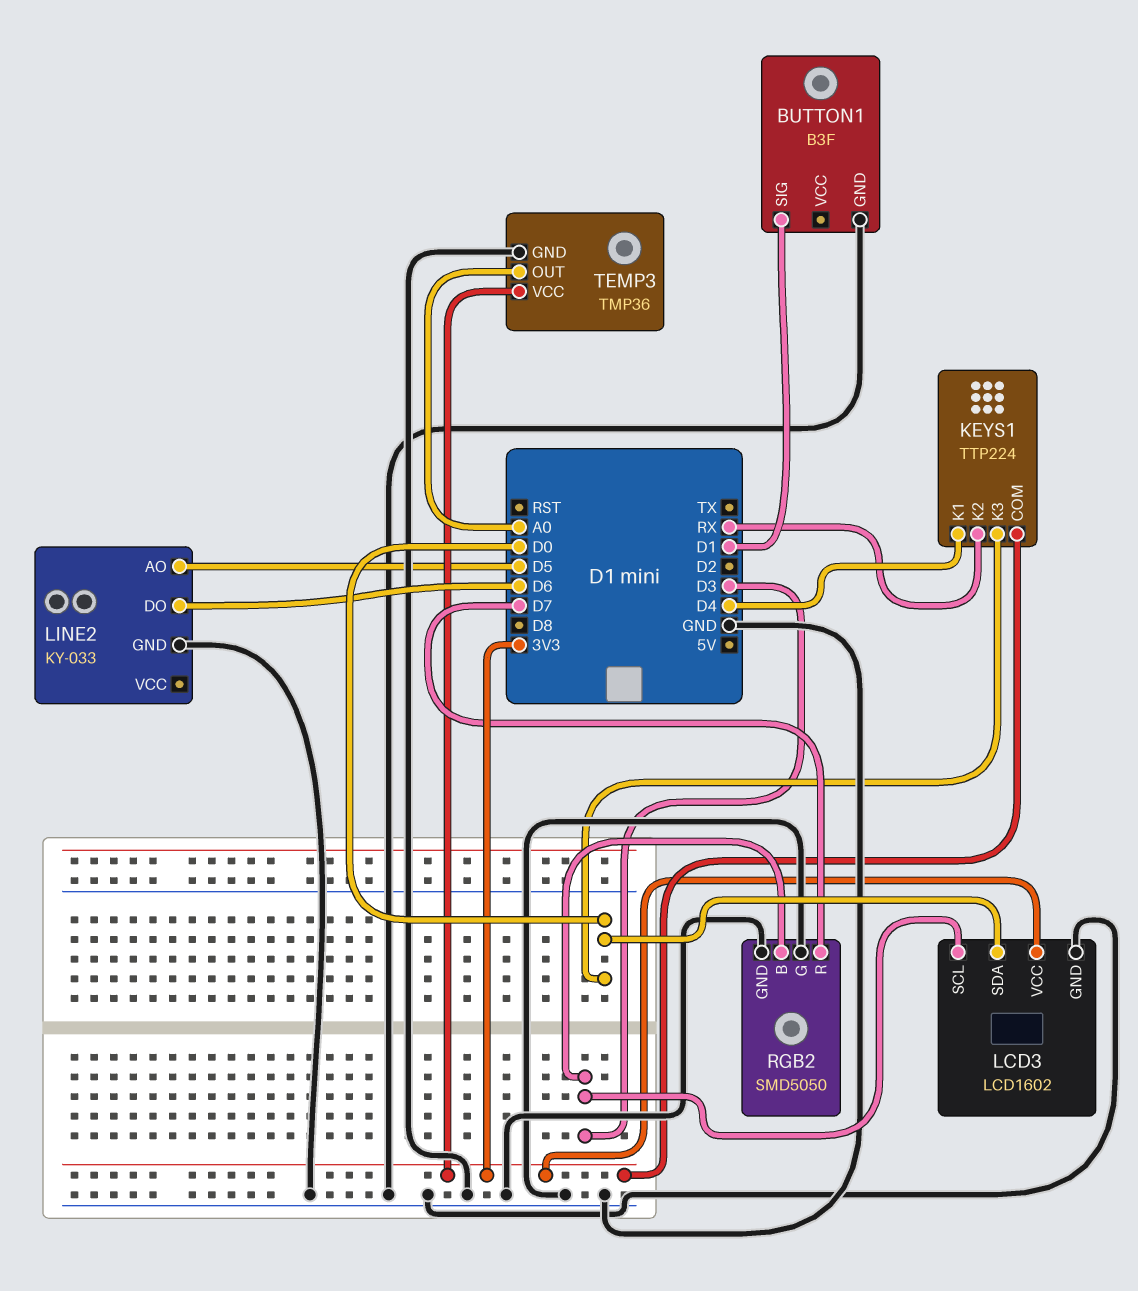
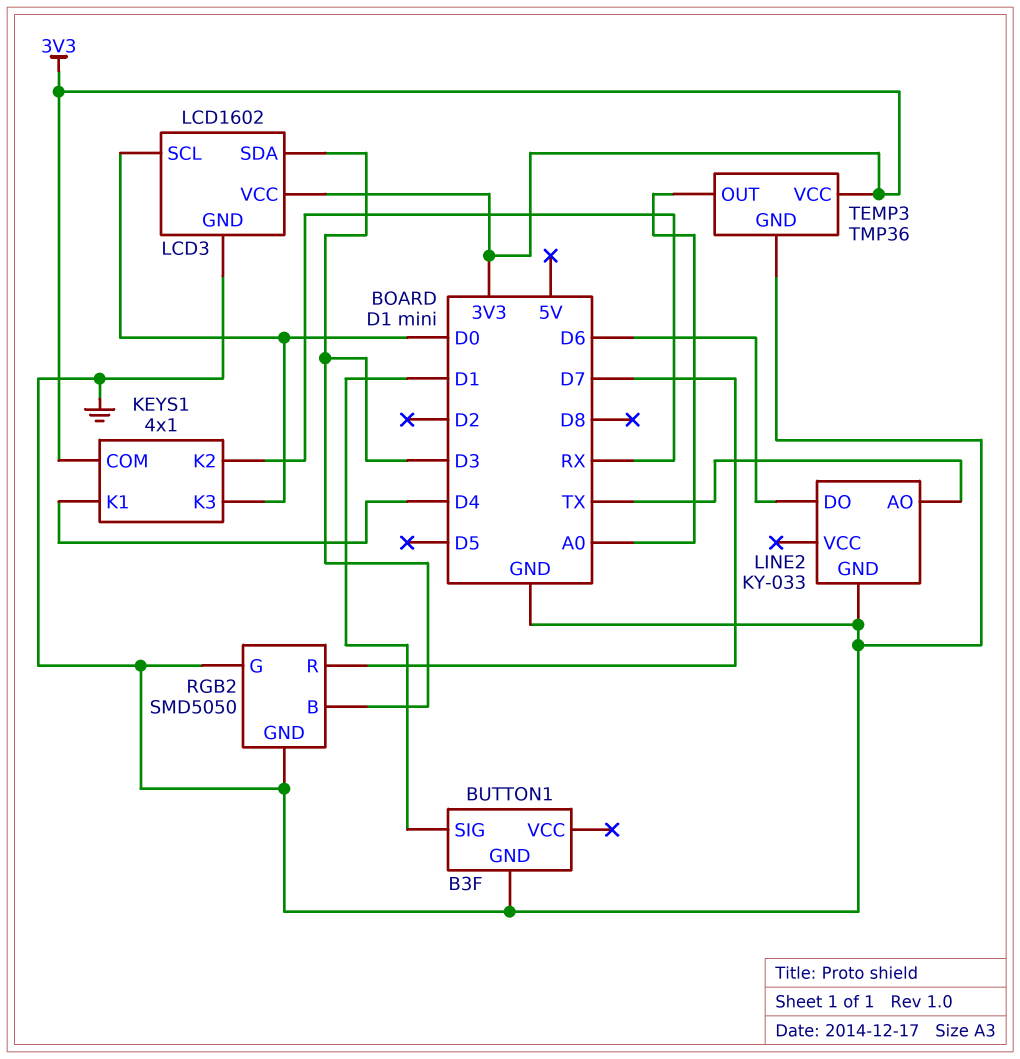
KEYS1: TTP224 -> 4x1
LCD3 pin SCL: D3 -> D0
LCD3 pin SDA: D0 -> D3
LINE2 pin AO: D5 -> TX

